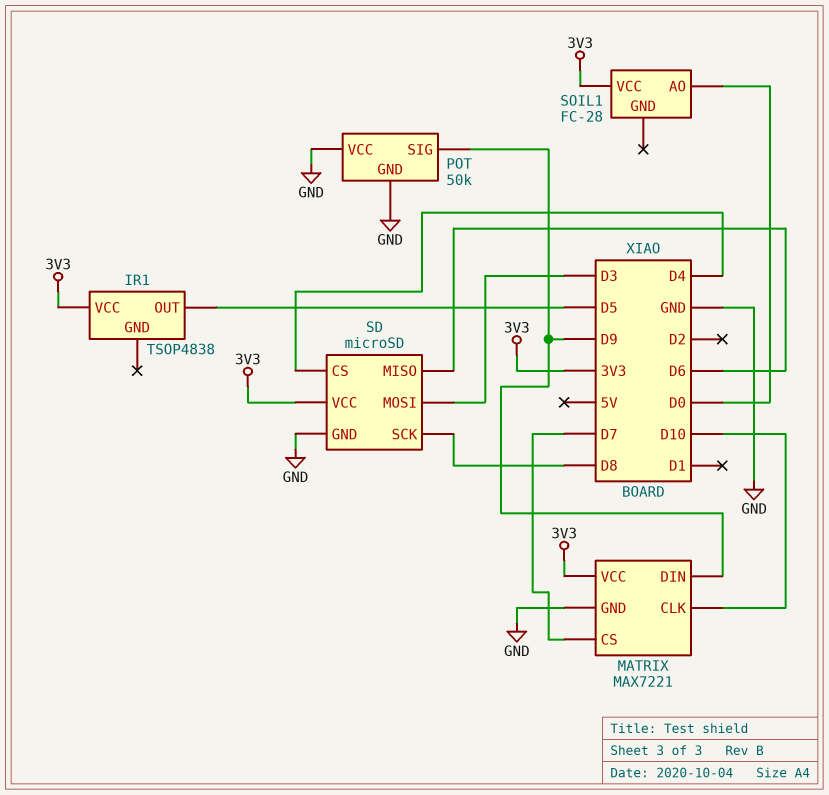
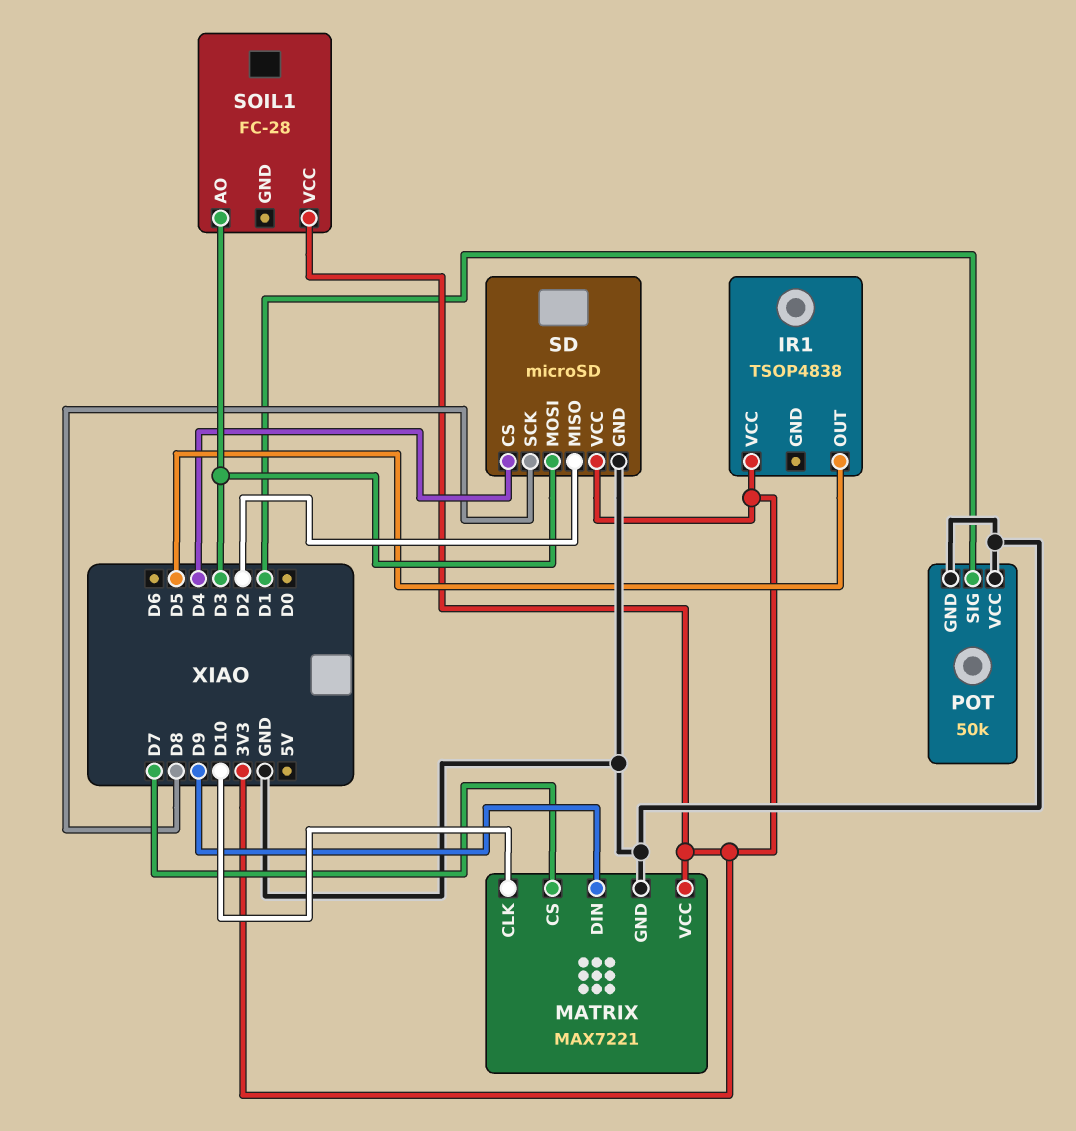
POT pin SIG: D9 -> D1
SD pin MISO: D6 -> D2
SOIL1 pin AO: D0 -> D3

